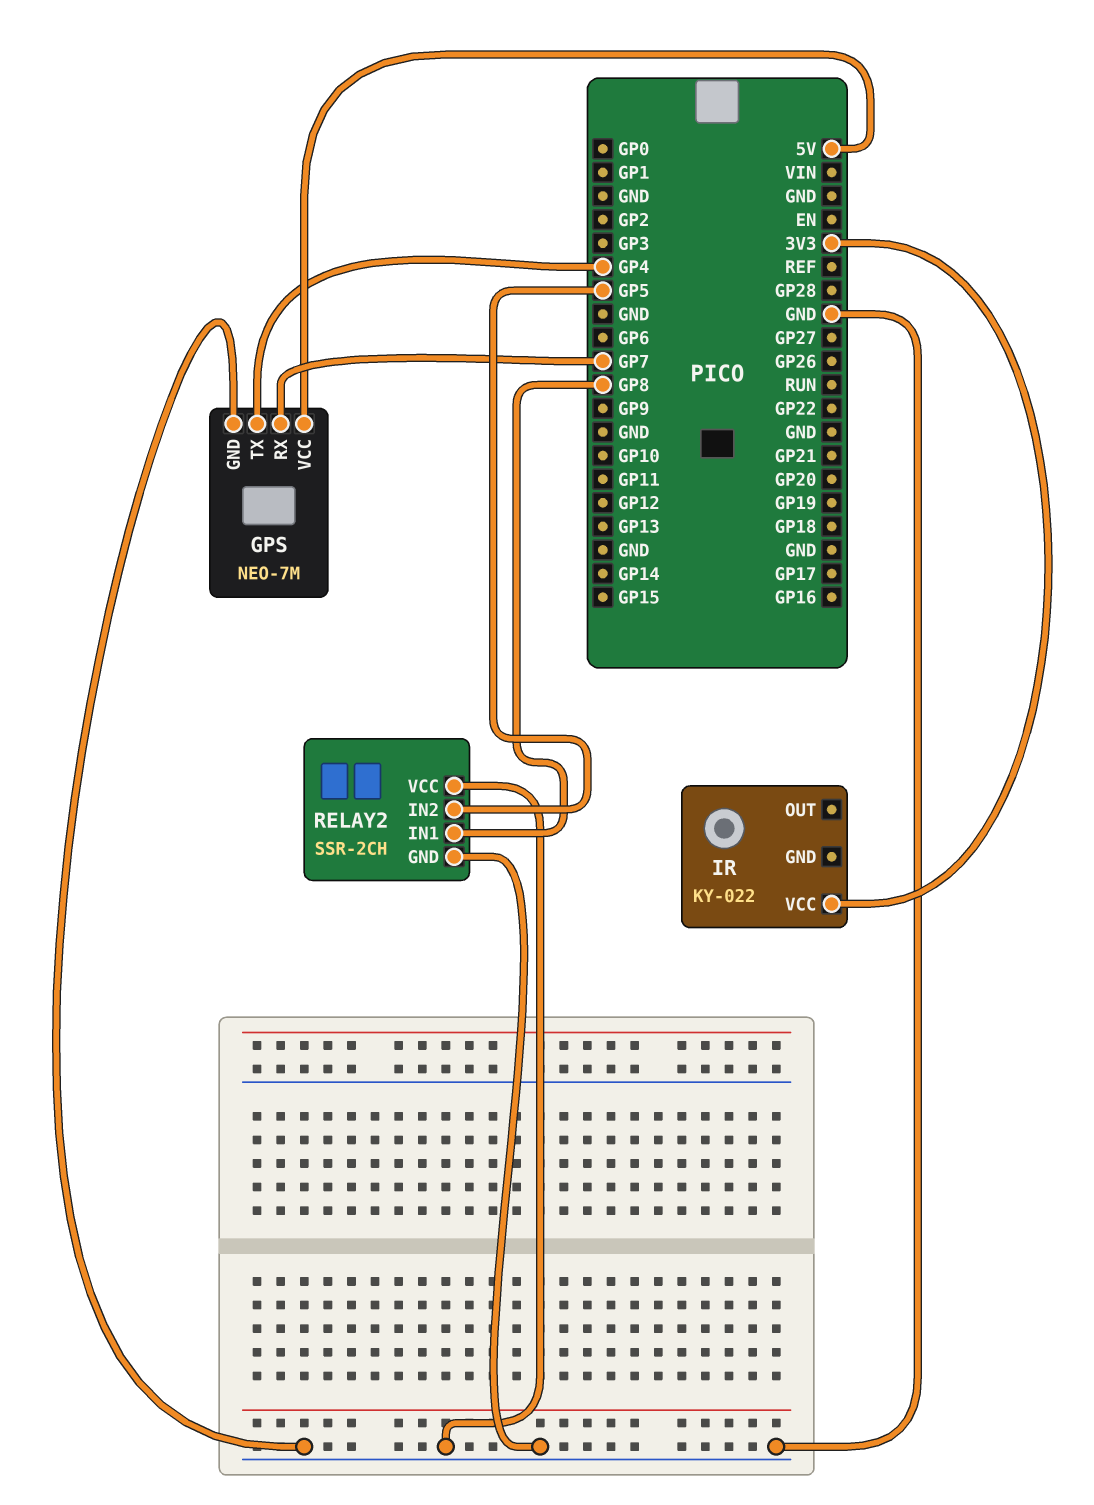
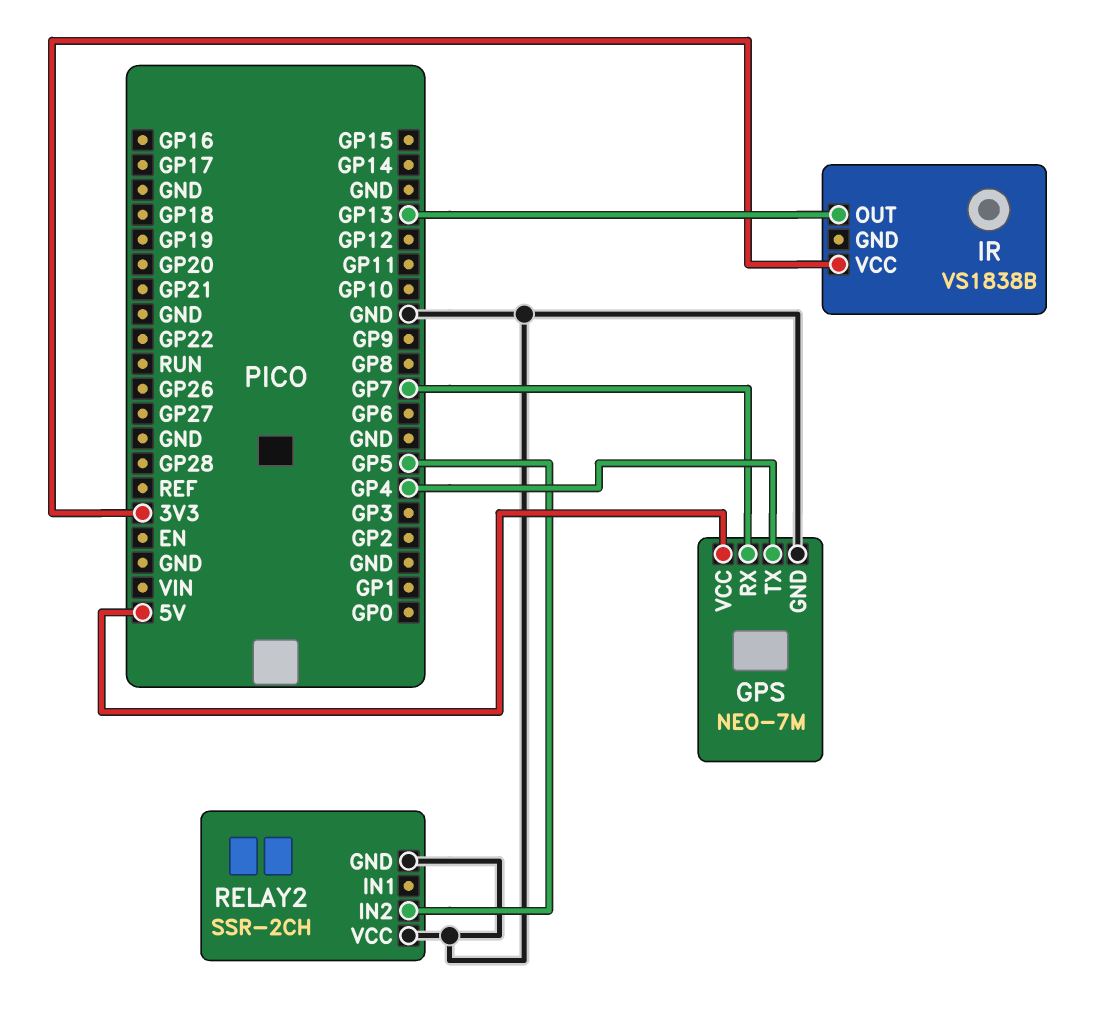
IR: KY-022 -> VS1838B
IR pin OUT: none -> GP13
RELAY2 pin IN1: GP8 -> none

